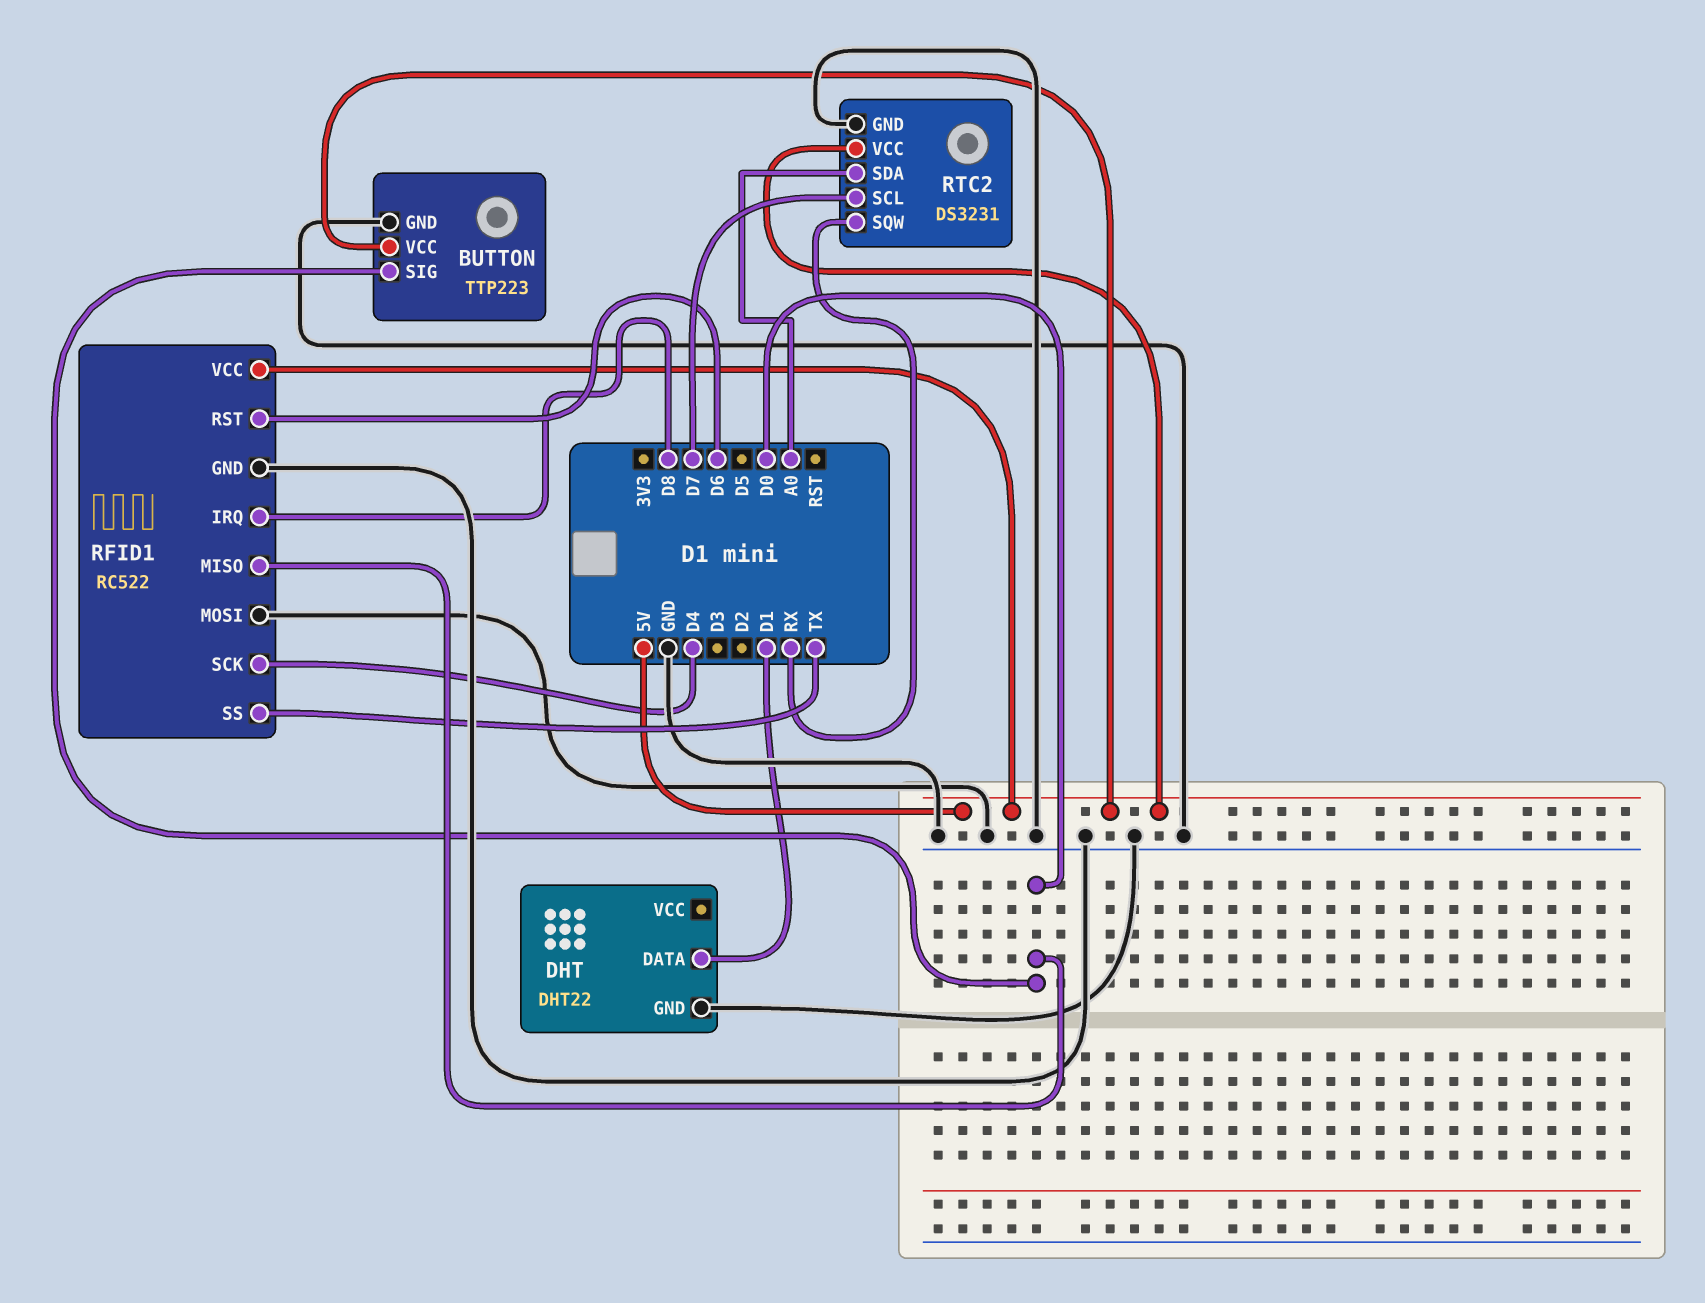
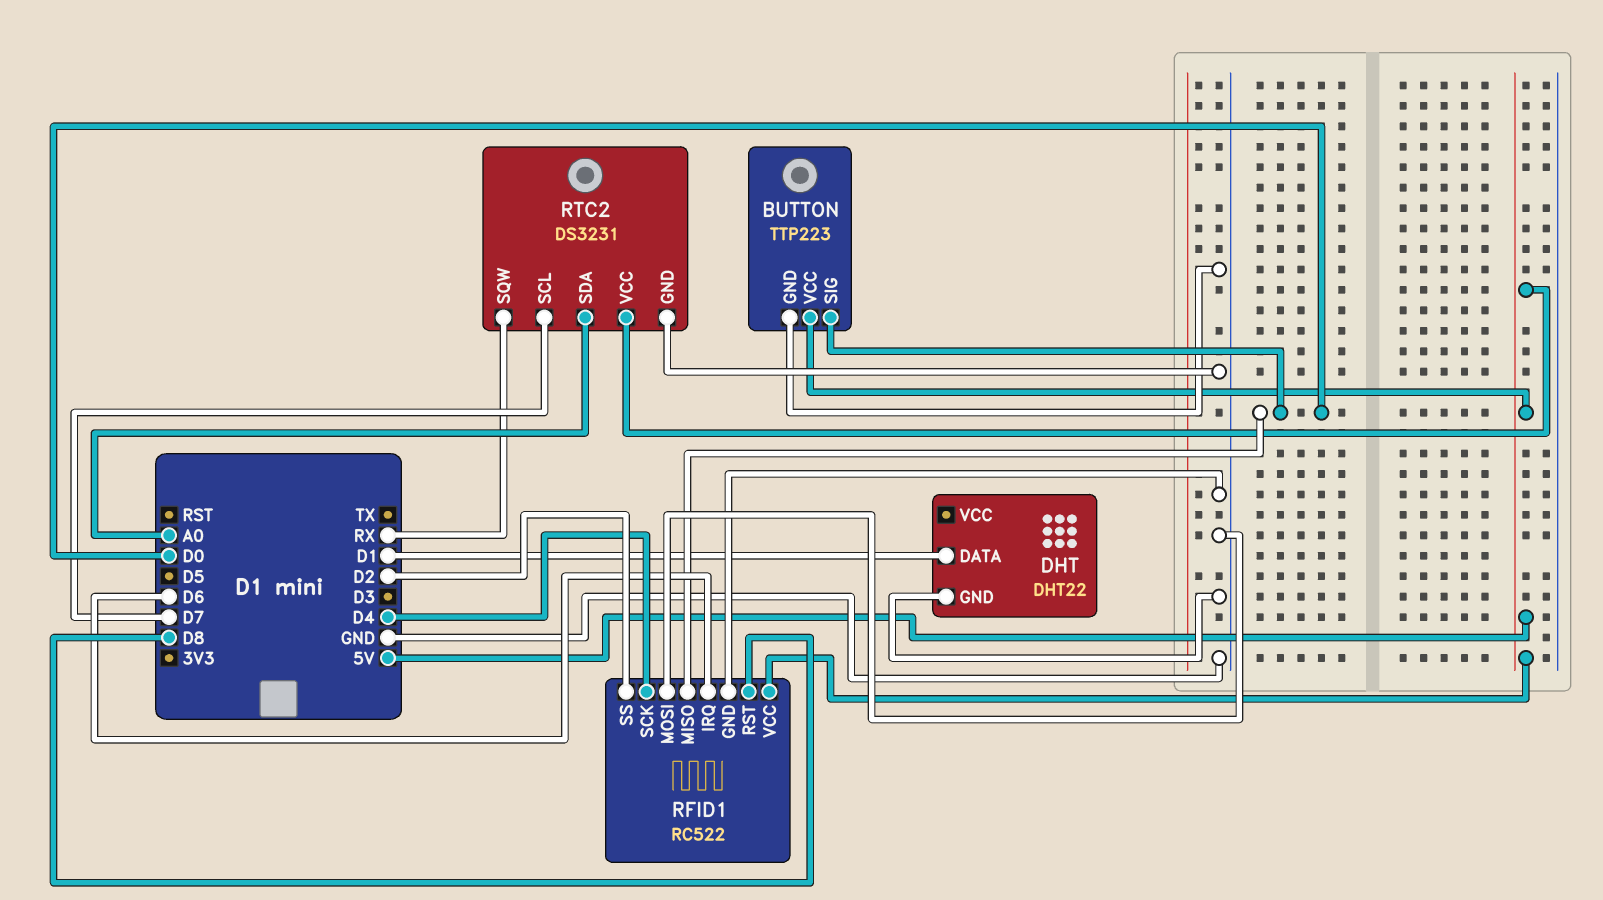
RFID1 pin IRQ: D8 -> D6
RFID1 pin RST: D6 -> D8
RFID1 pin SS: TX -> D2

